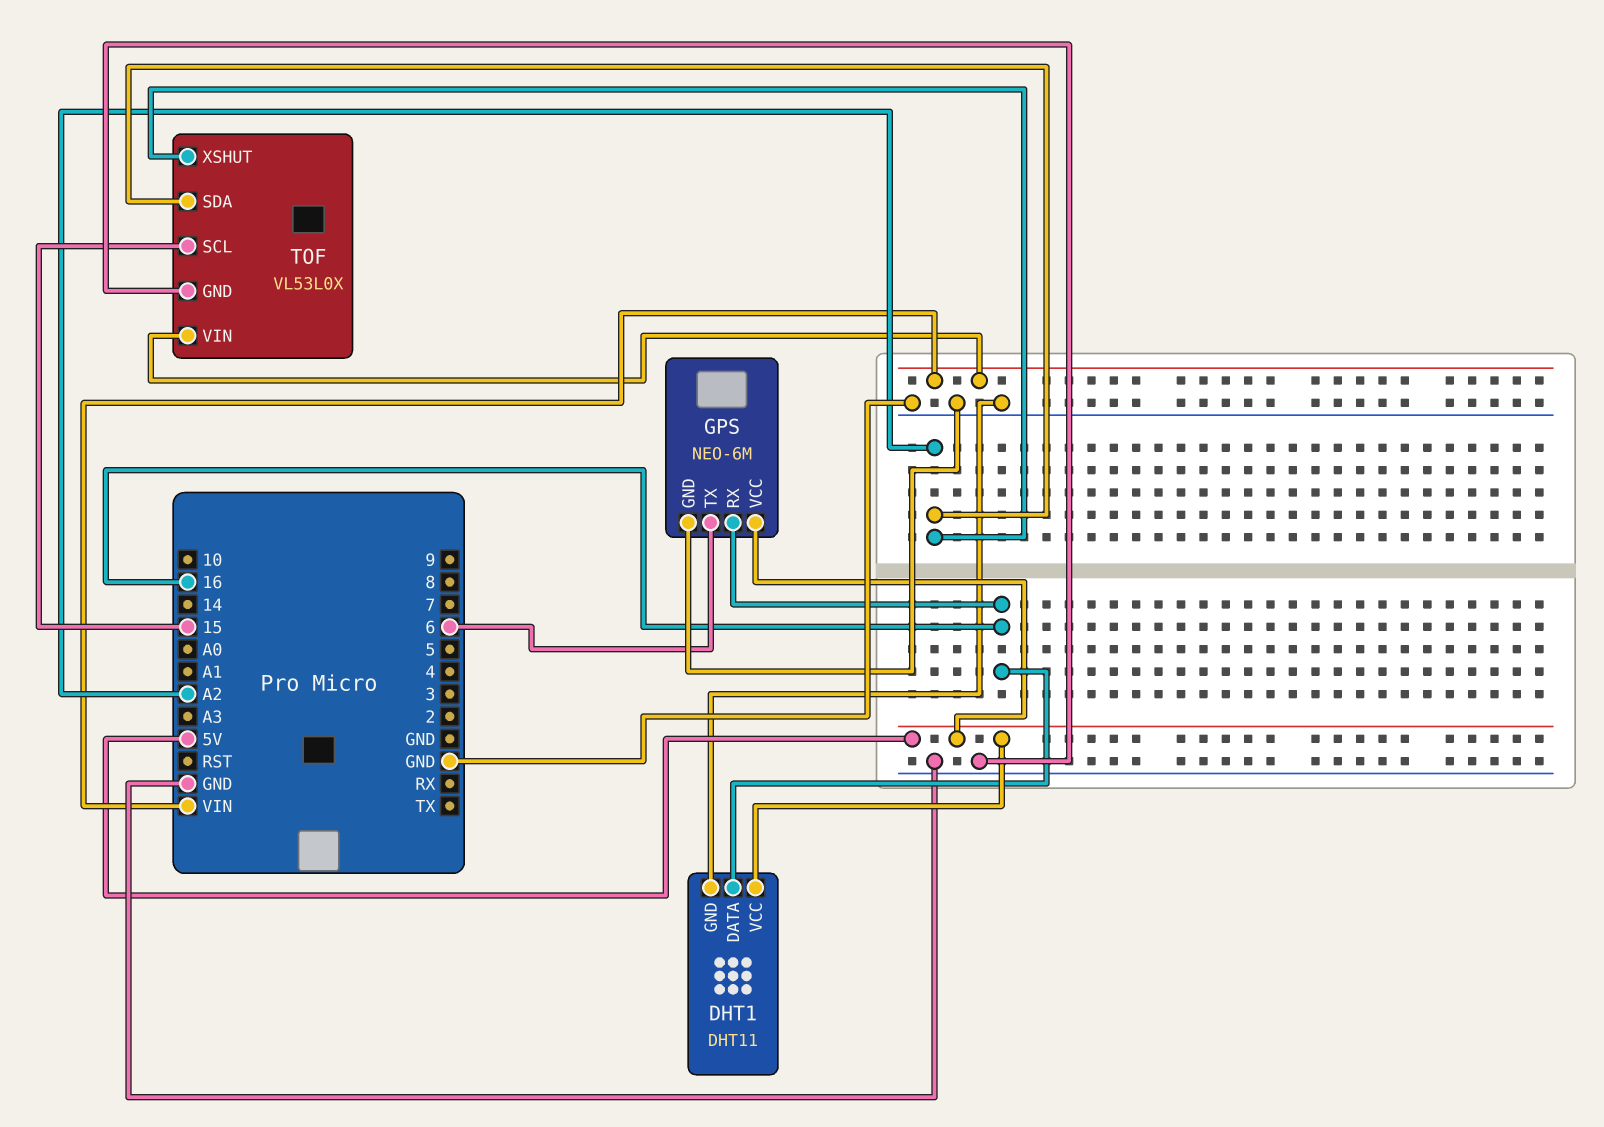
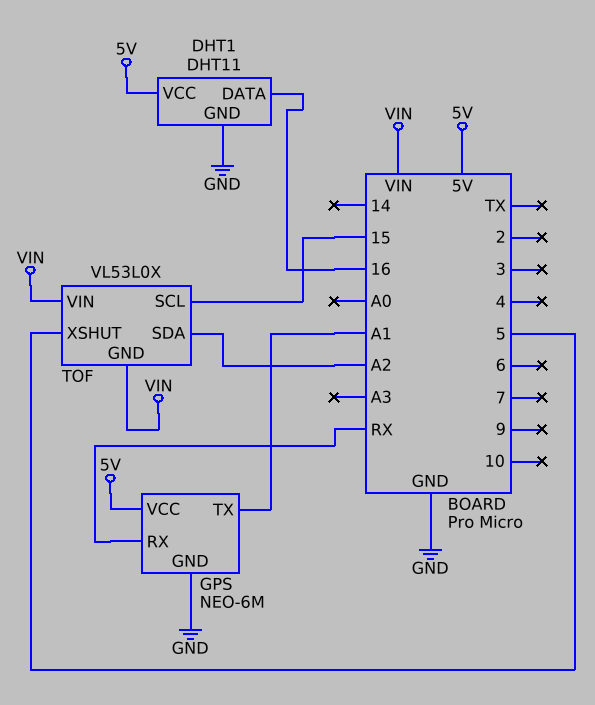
GPS pin RX: 16 -> RX
GPS pin TX: 6 -> A1
TOF pin GND: GND -> VIN
TOF pin XSHUT: A2 -> 5

